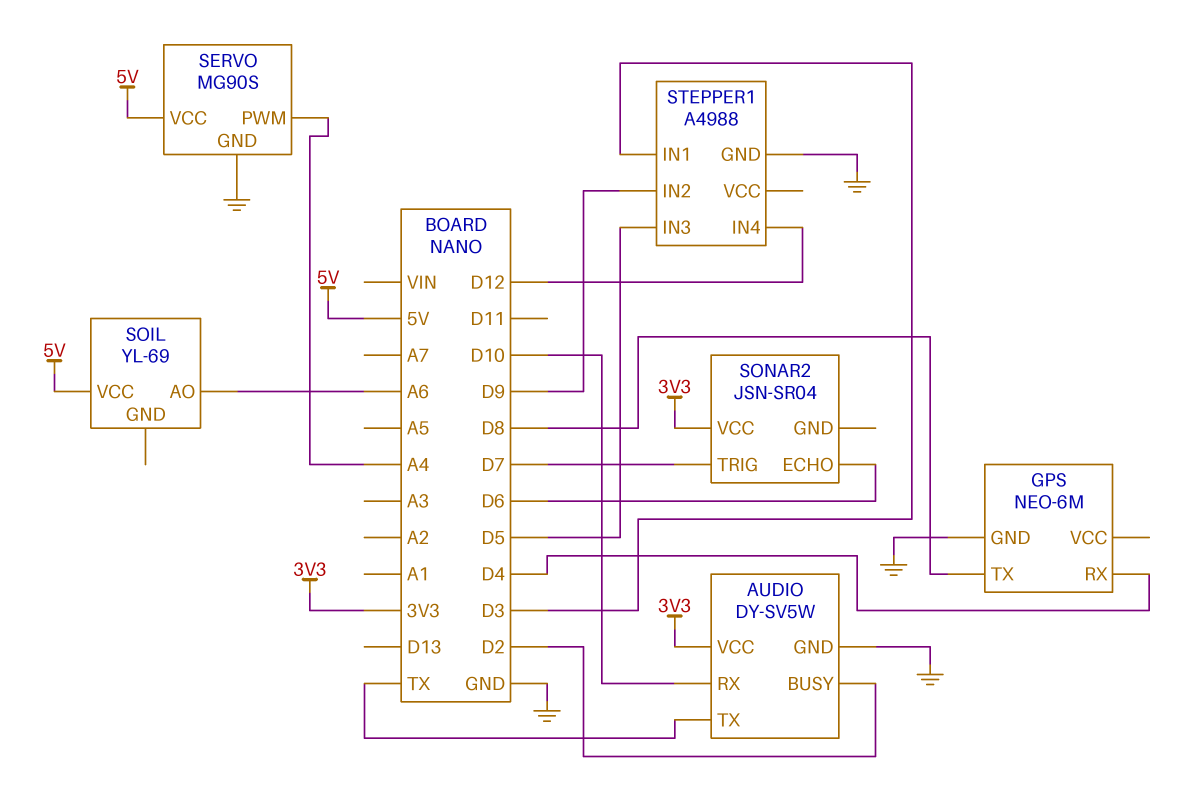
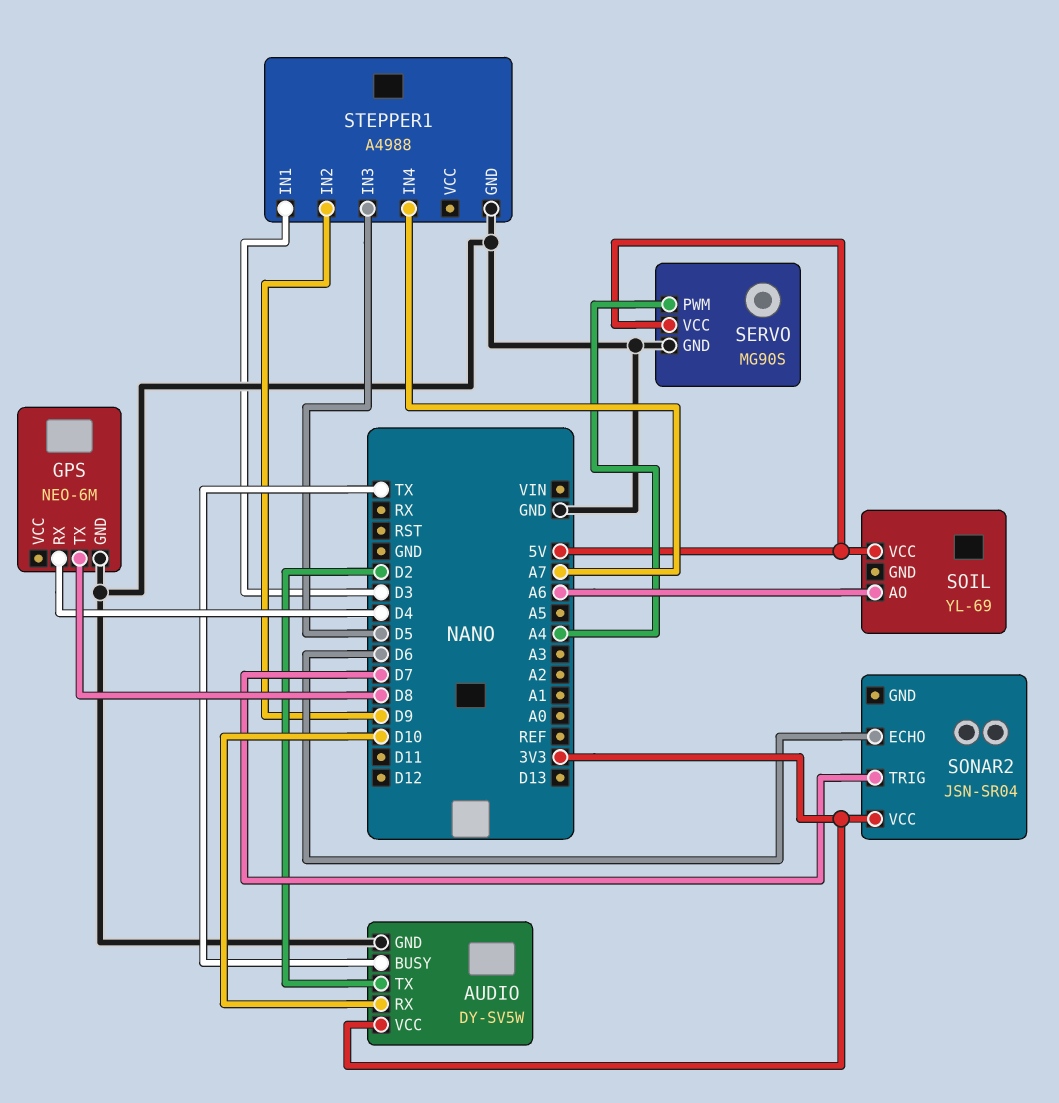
AUDIO pin BUSY: D2 -> TX
AUDIO pin TX: TX -> D2
STEPPER1 pin IN4: D12 -> A7

